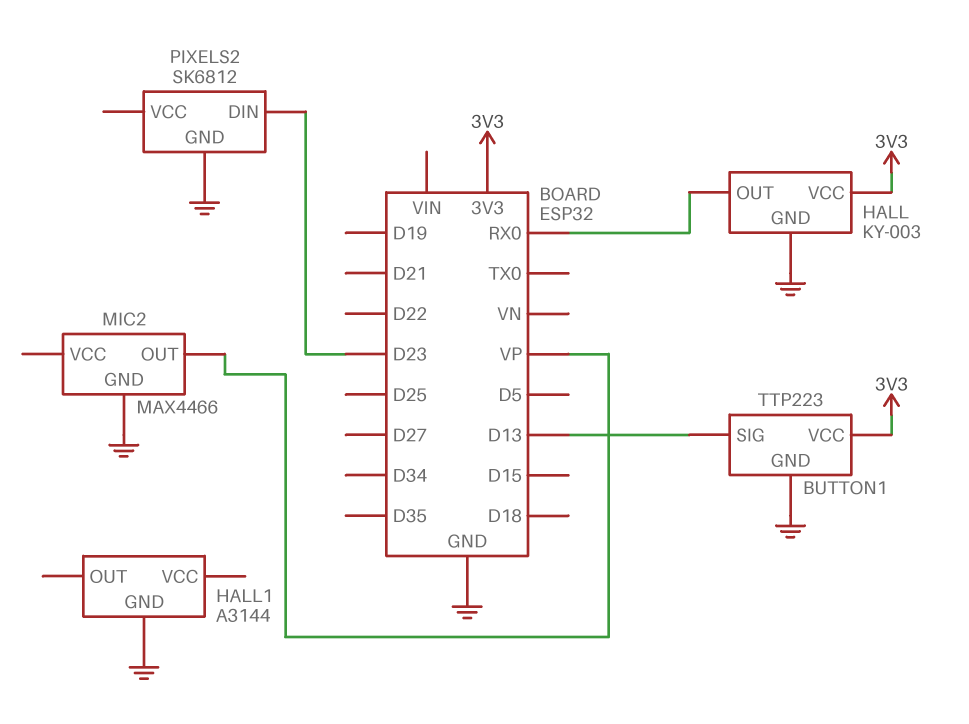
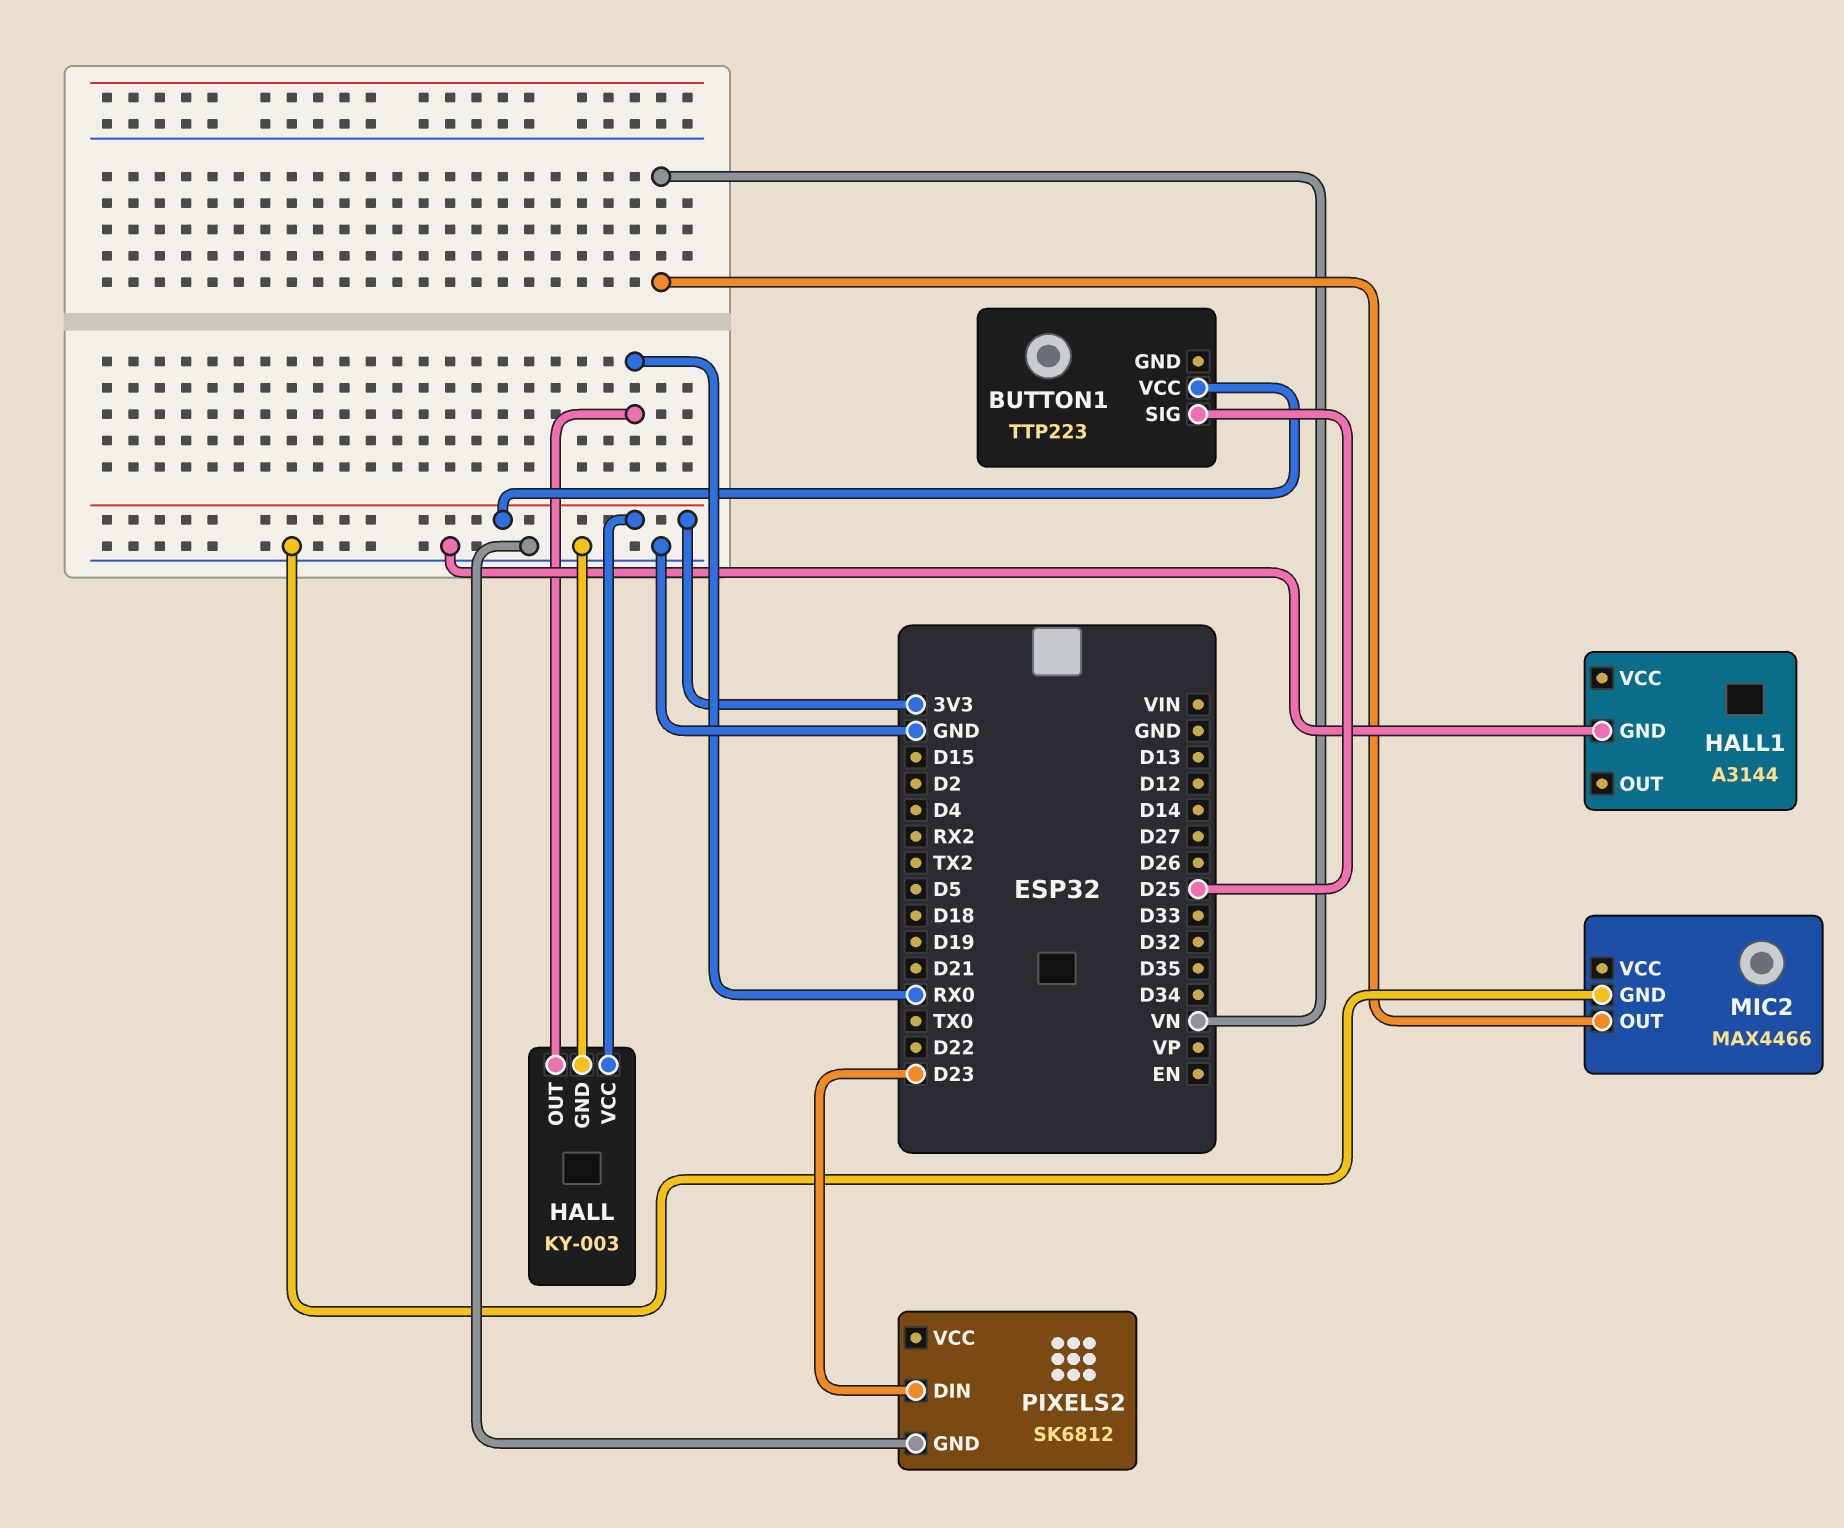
BUTTON1 pin GND: GND -> none
BUTTON1 pin SIG: D13 -> D25
MIC2 pin OUT: VP -> VN

